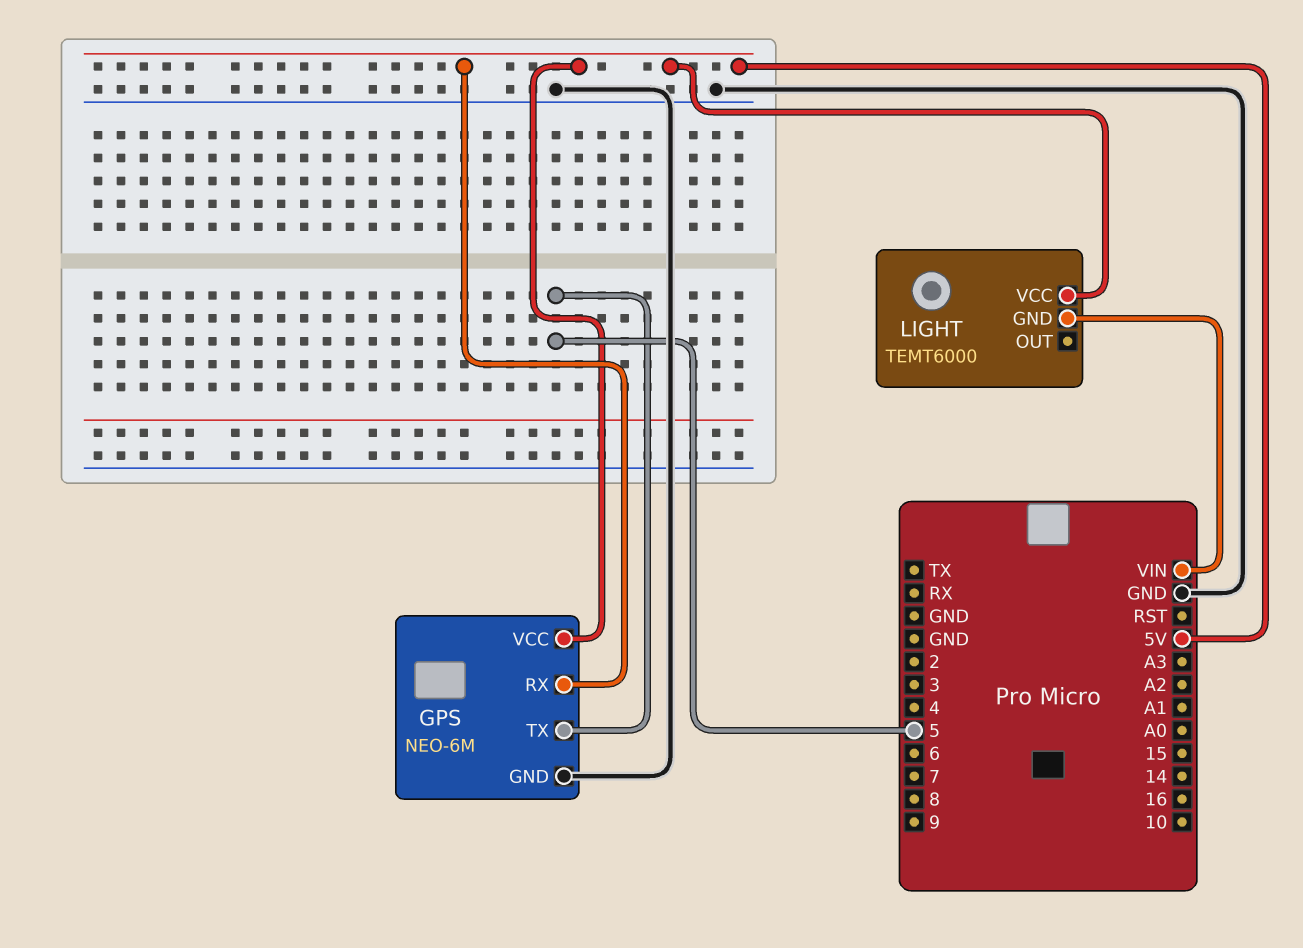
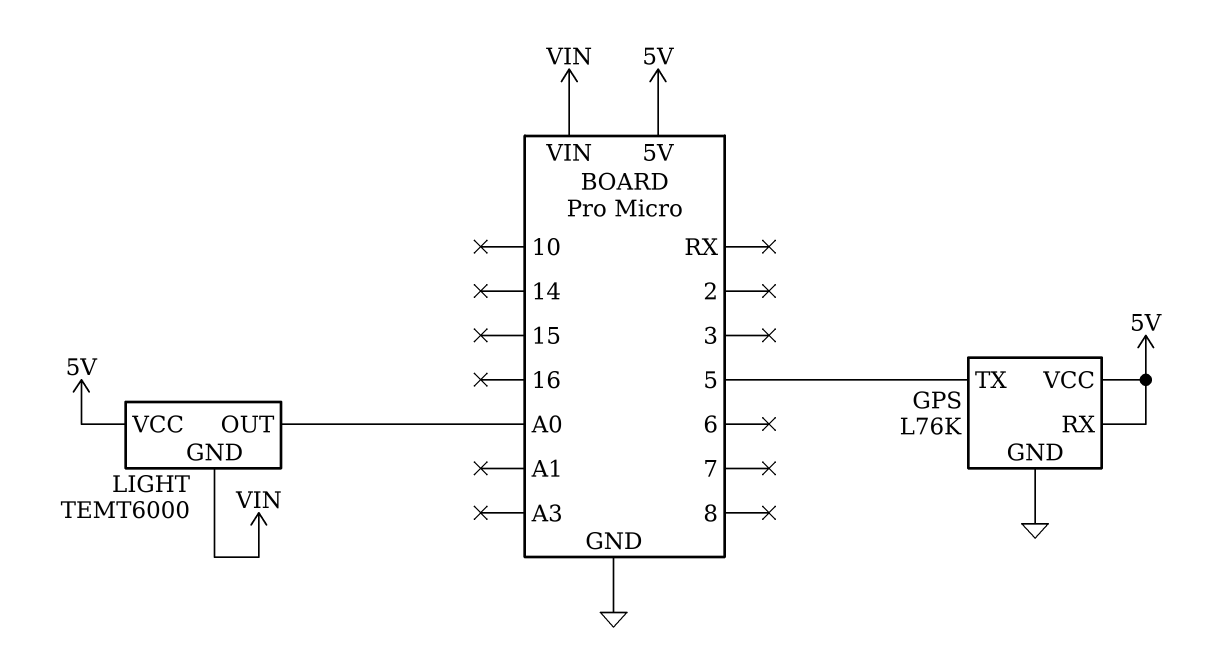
GPS: NEO-6M -> L76K
LIGHT pin OUT: none -> A0

